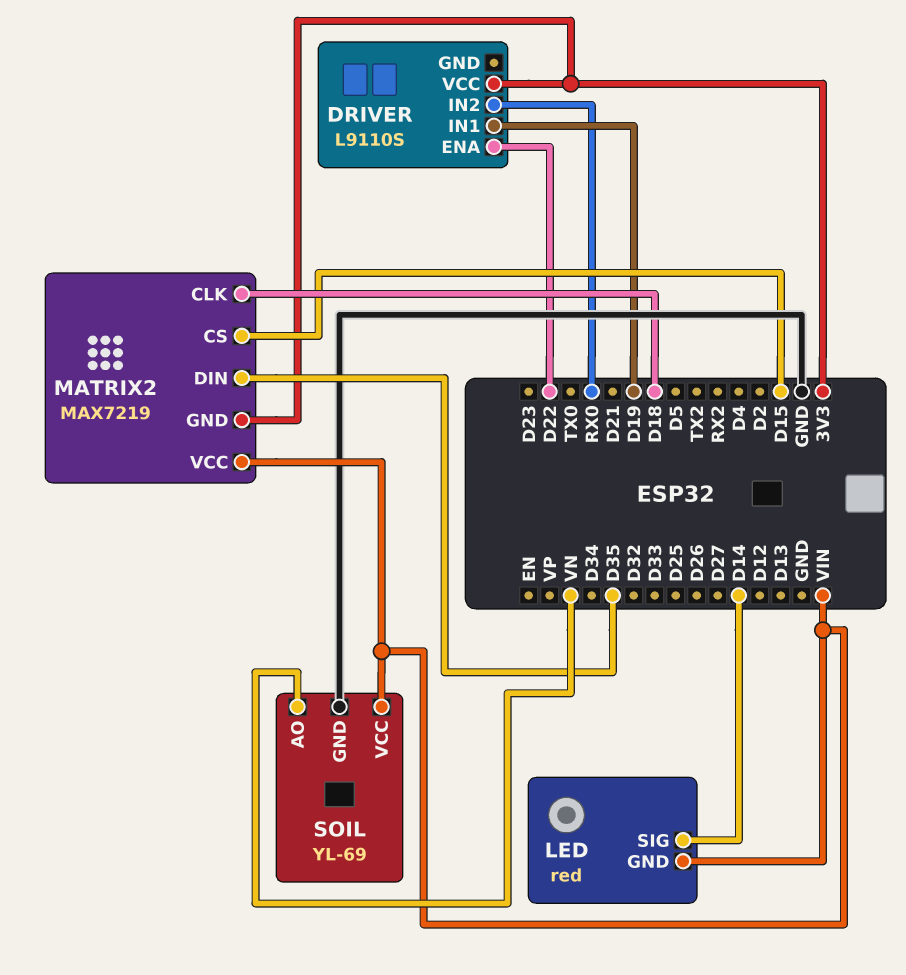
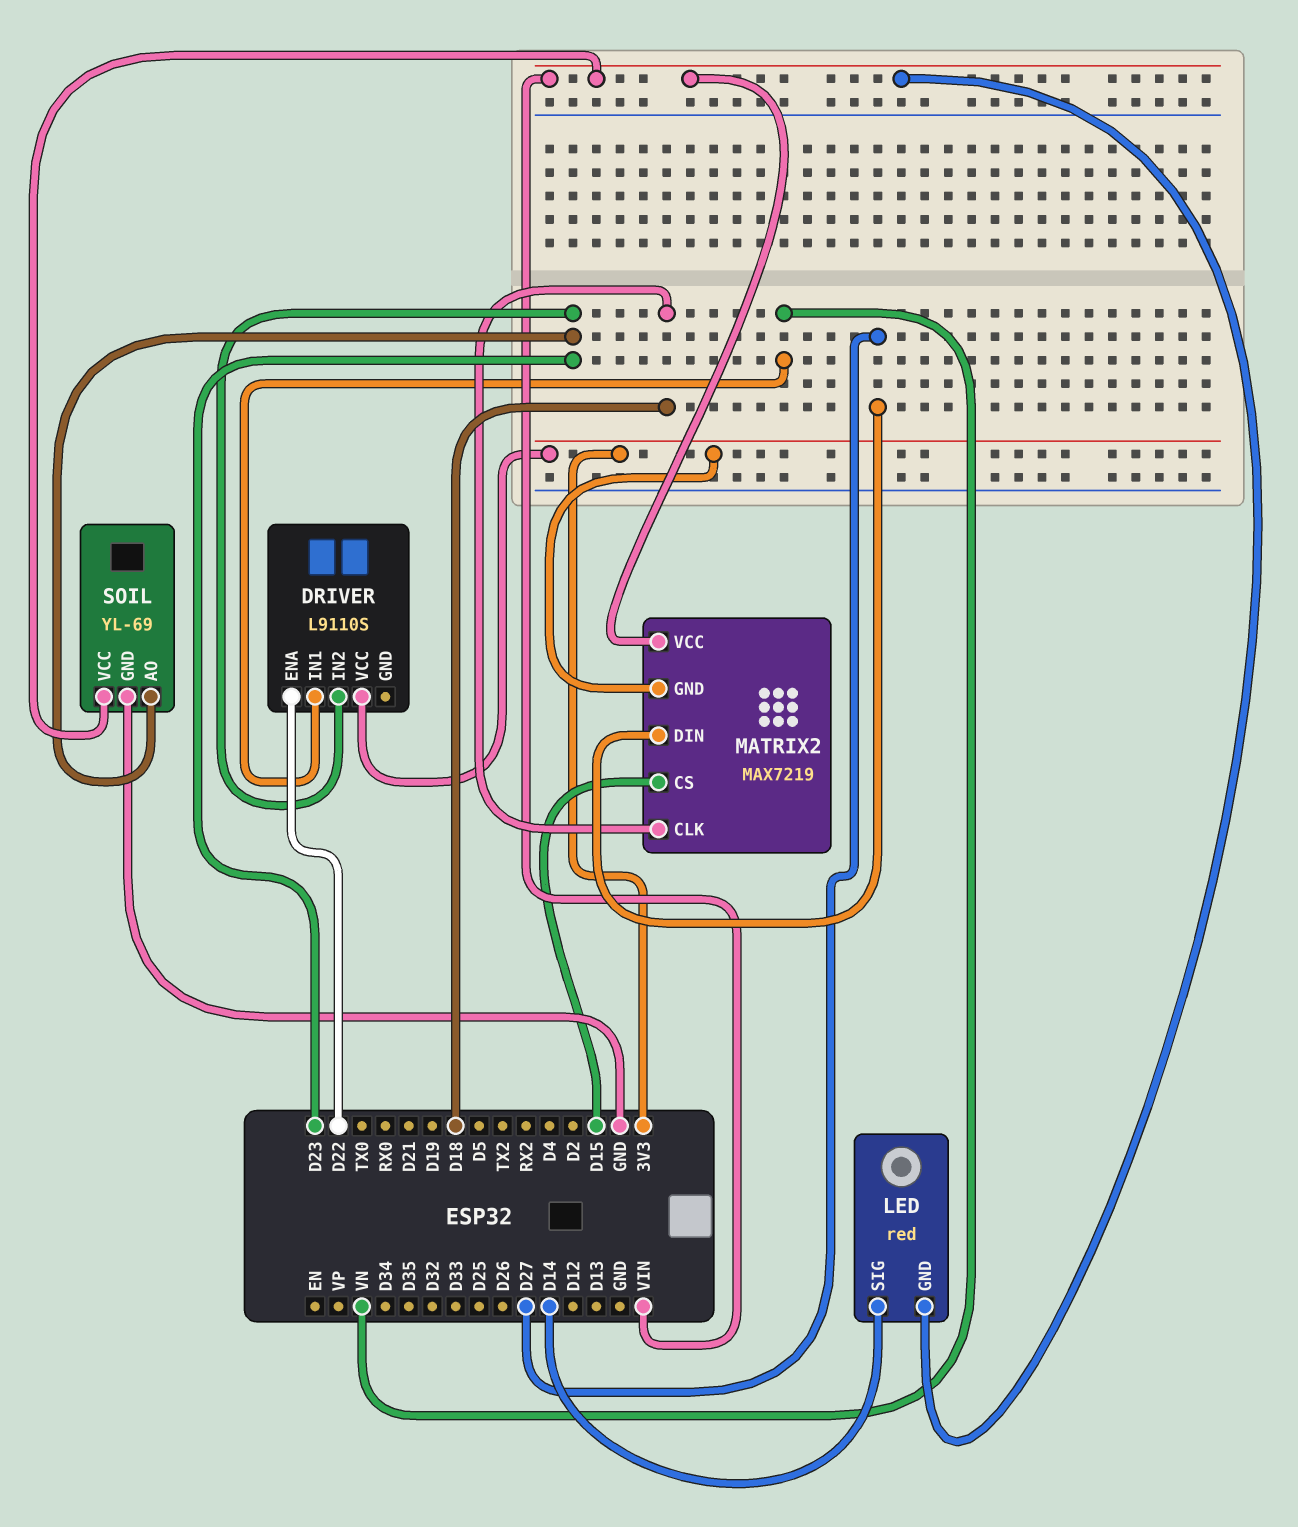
DRIVER pin IN1: D19 -> VN
DRIVER pin IN2: RX0 -> D23
MATRIX2 pin DIN: D35 -> D27
SOIL pin AO: VN -> D23

